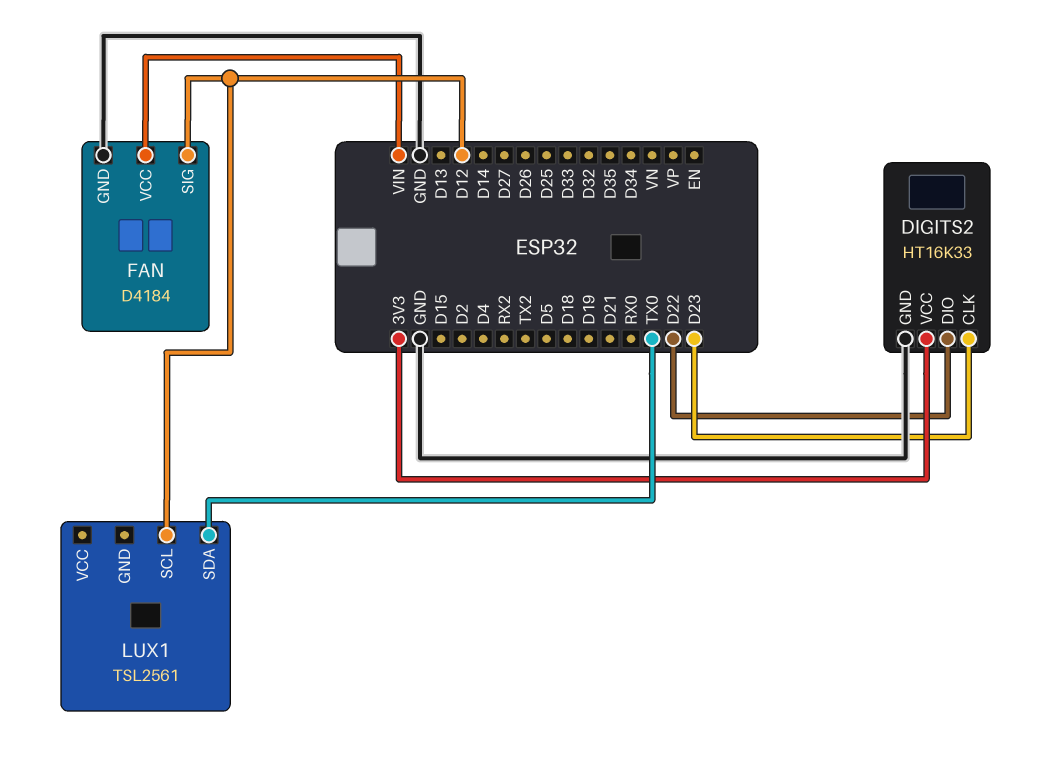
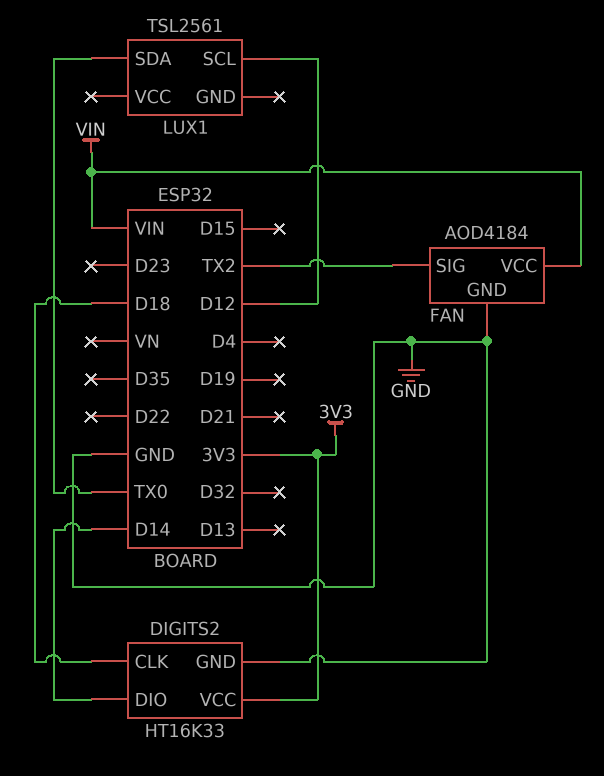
DIGITS2 pin CLK: D23 -> D18
DIGITS2 pin DIO: D22 -> D14
FAN: D4184 -> AOD4184
FAN pin SIG: D12 -> TX2

